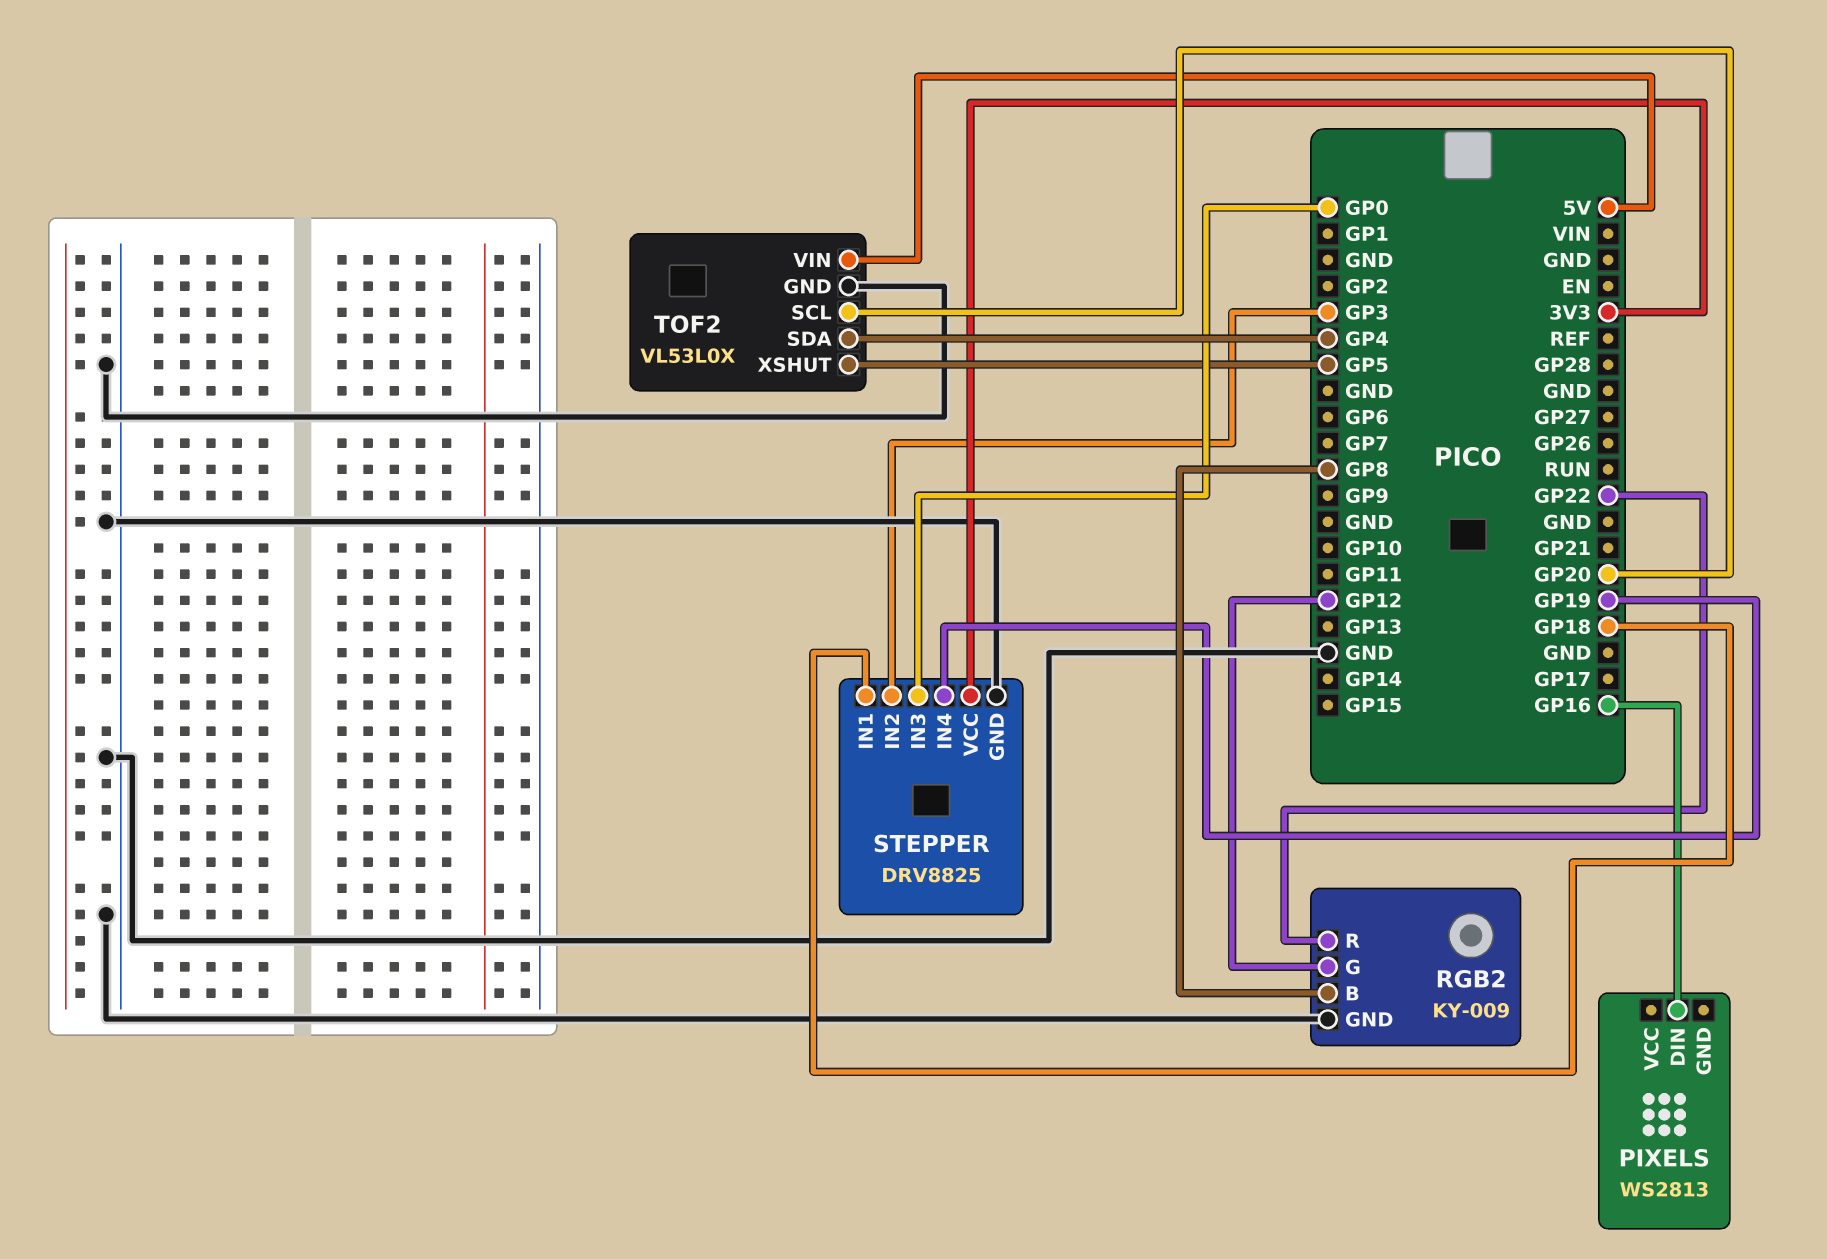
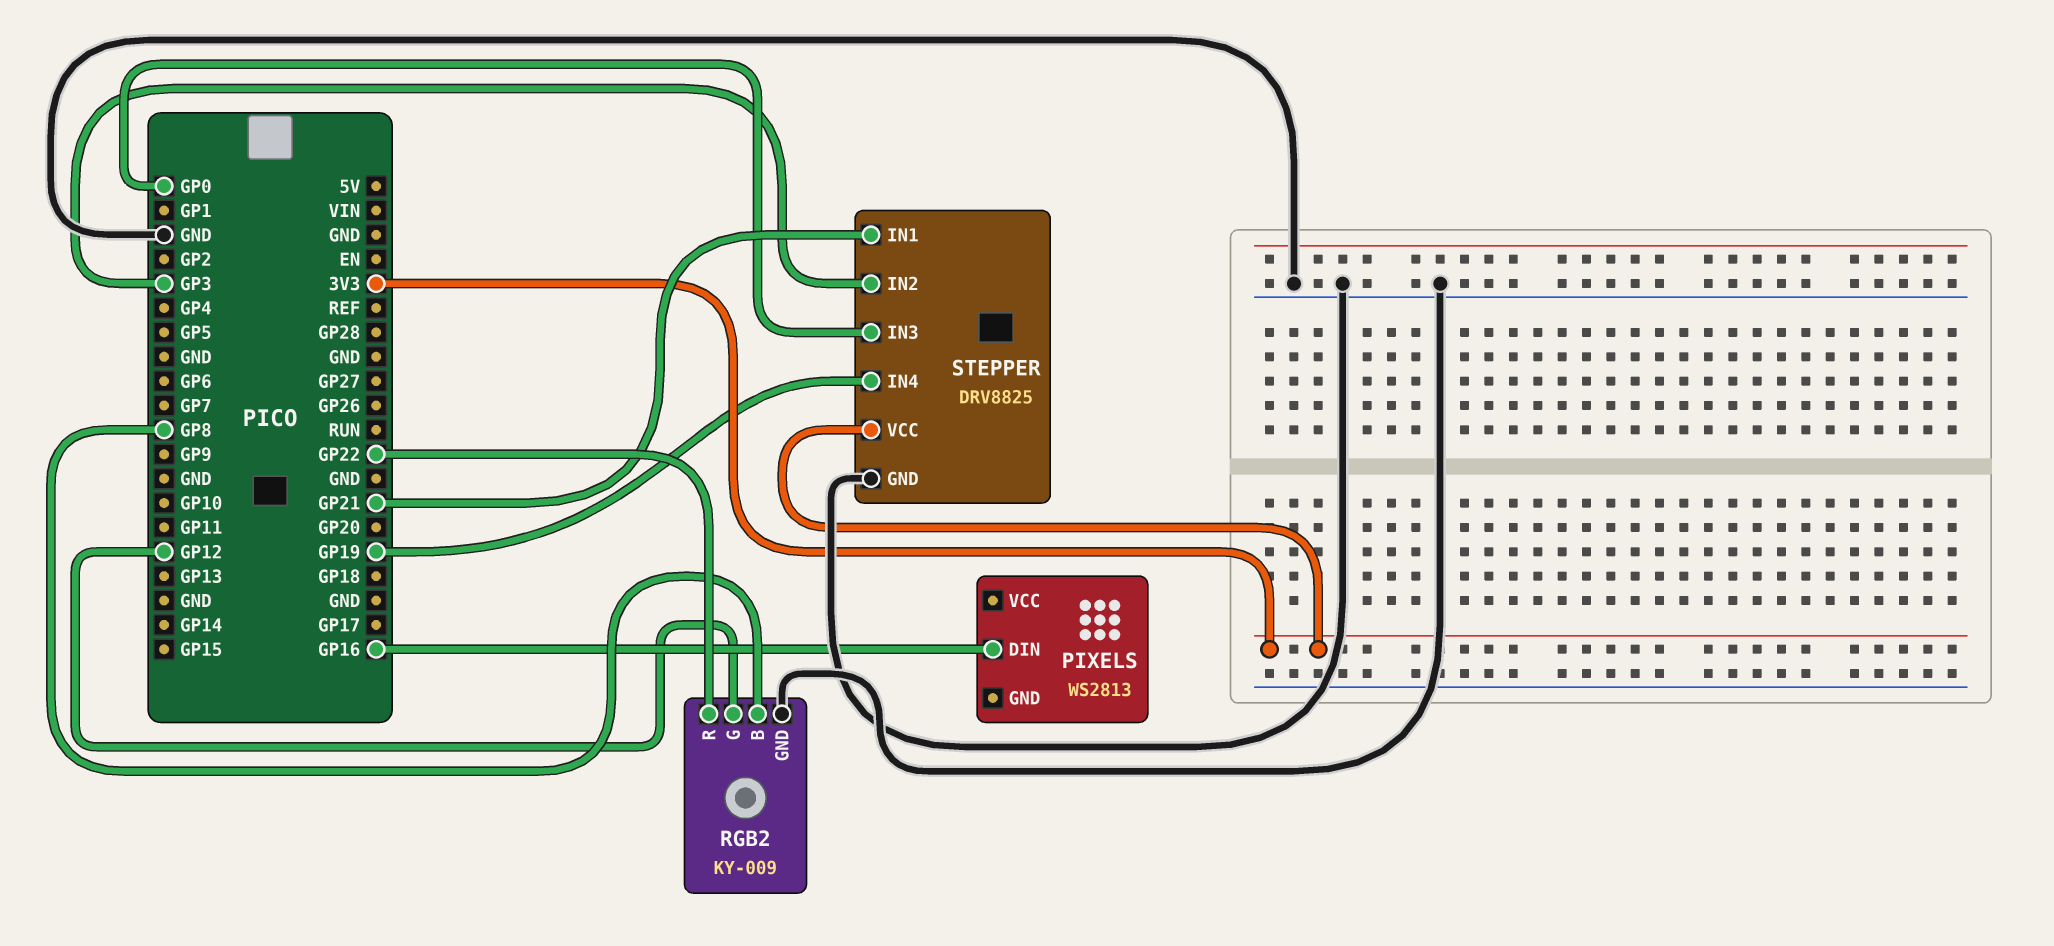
STEPPER pin IN1: GP18 -> GP21
TOF2: VL53L0X -> none
TOF2 pin GND: GND -> none
TOF2 pin SCL: GP20 -> none
TOF2 pin SDA: GP4 -> none
TOF2 pin VIN: 5V -> none
TOF2 pin XSHUT: GP5 -> none

